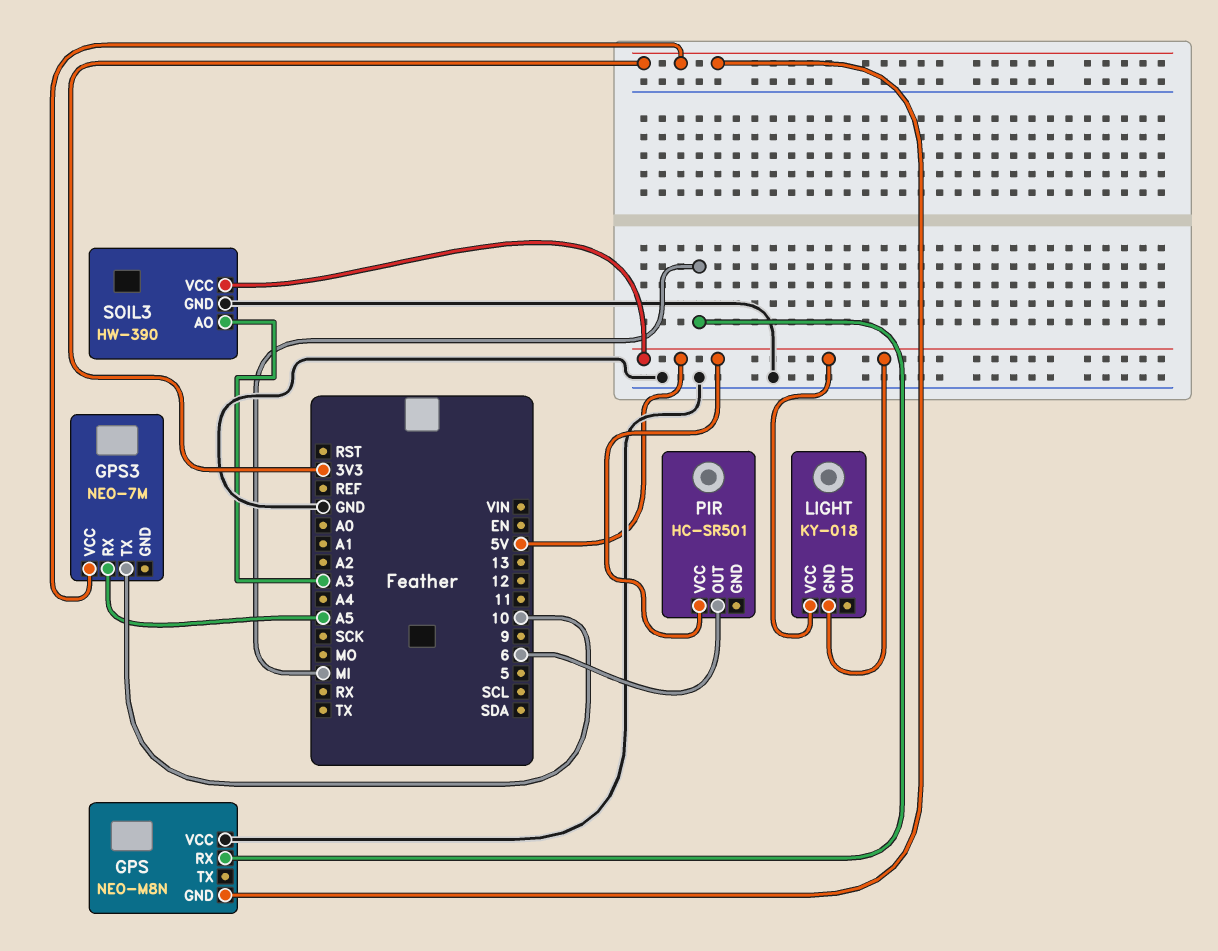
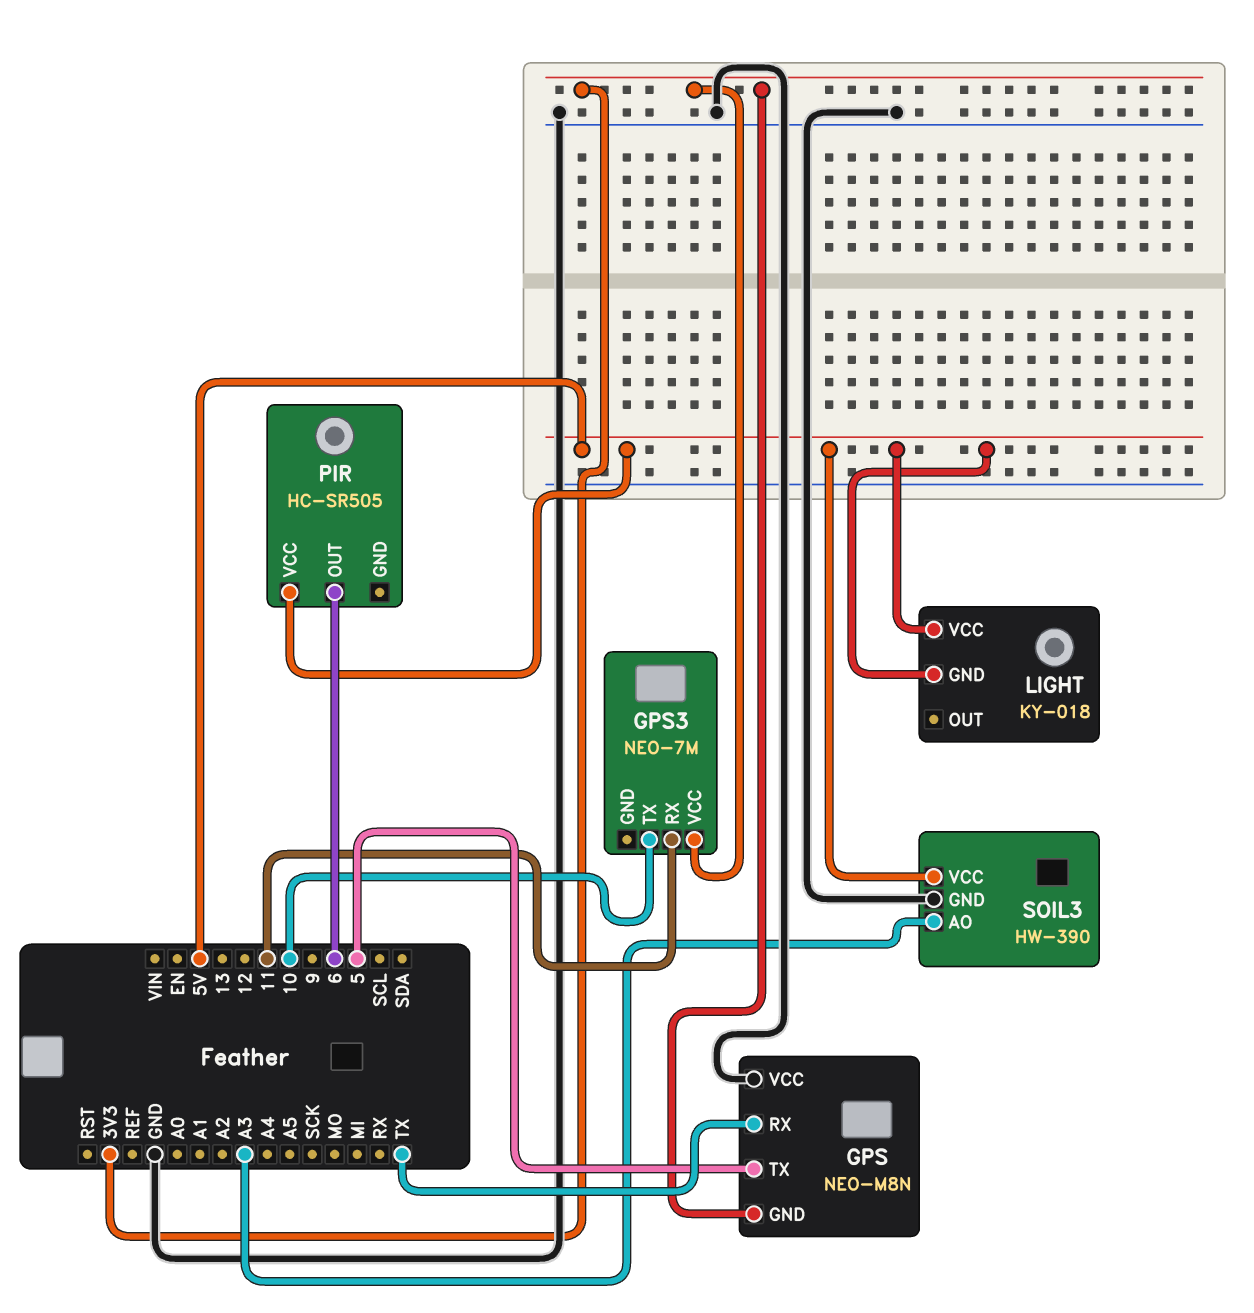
GPS pin RX: MI -> TX
GPS pin TX: none -> 5
GPS3 pin RX: A5 -> 11
PIR: HC-SR501 -> HC-SR505

